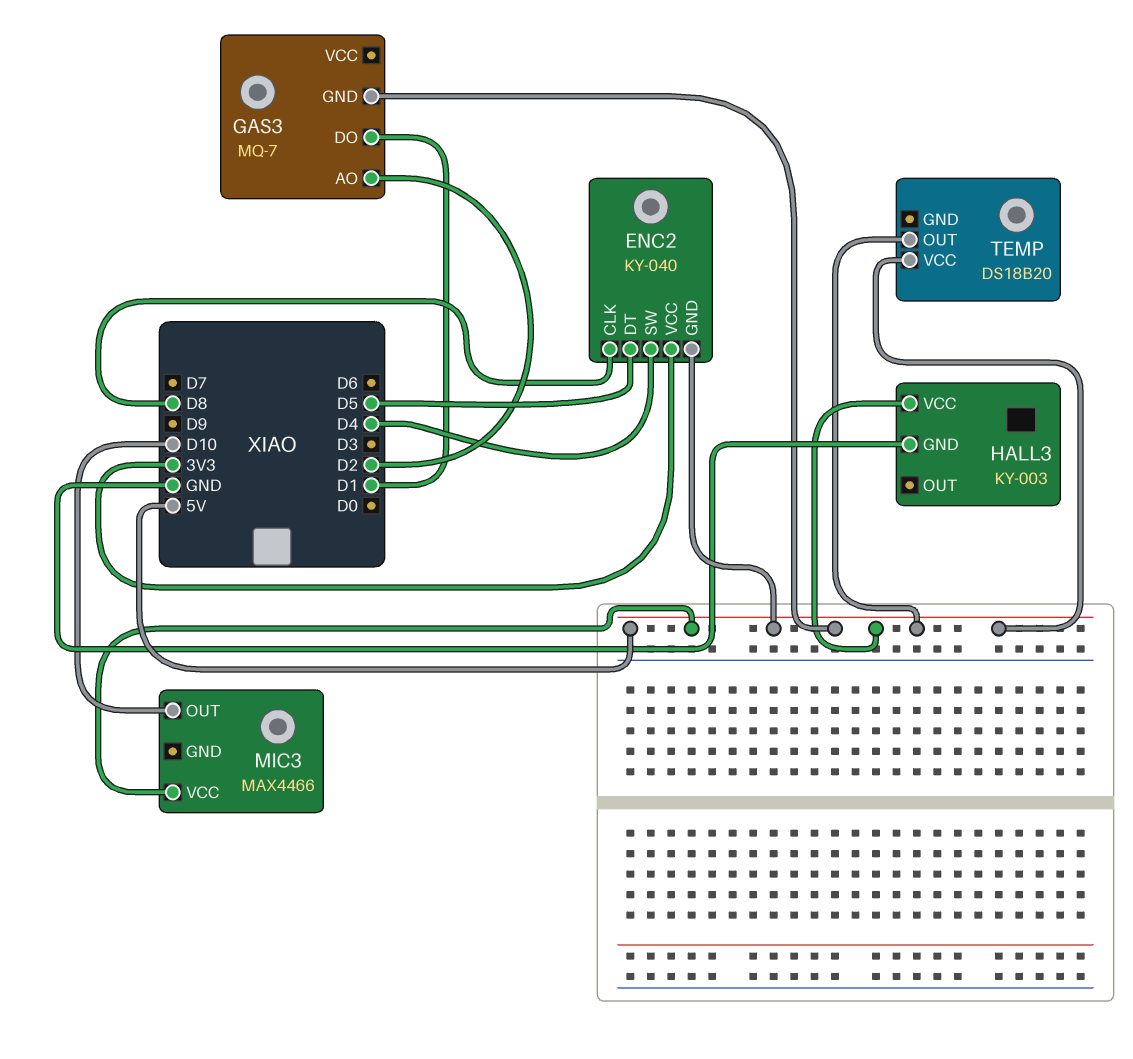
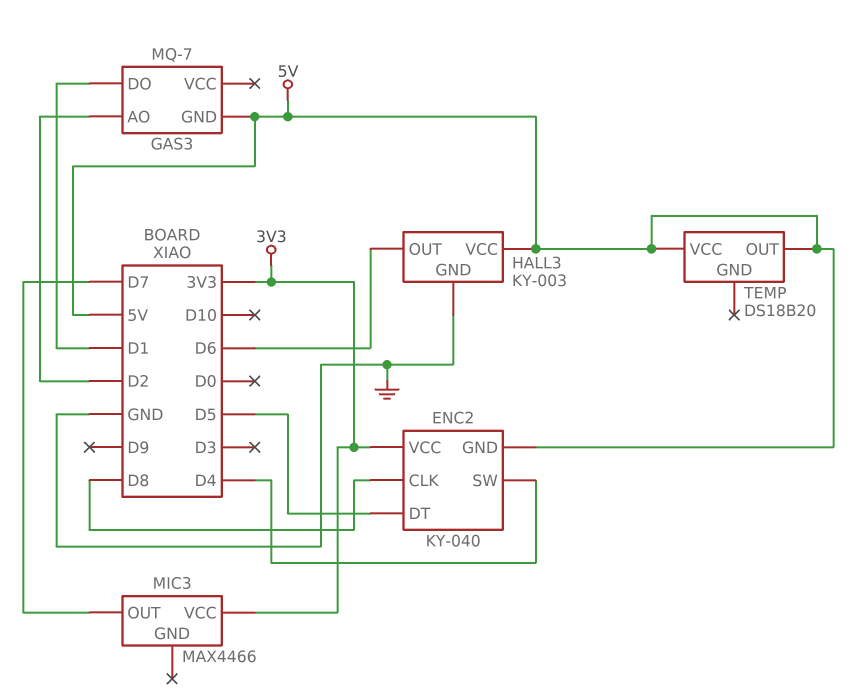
HALL3 pin OUT: none -> D6
MIC3 pin OUT: D10 -> D7
MIC3 pin VCC: 5V -> 3V3

